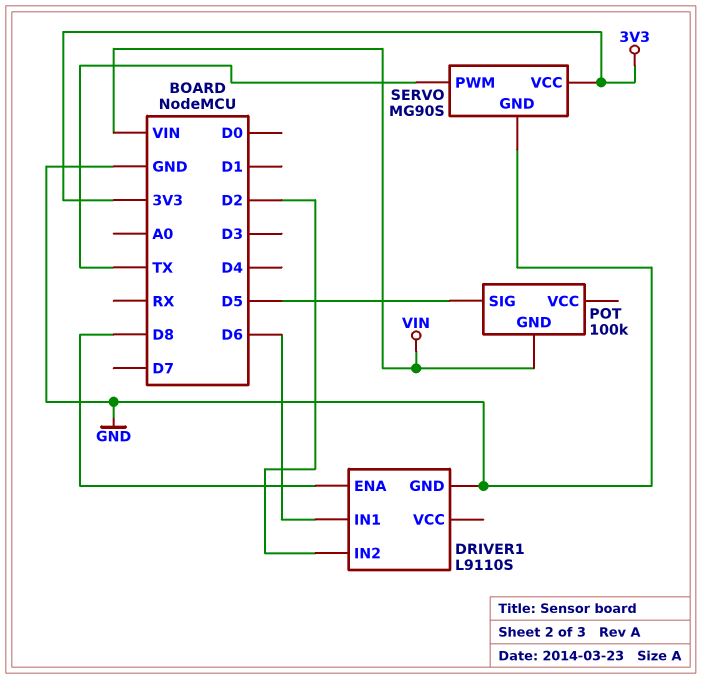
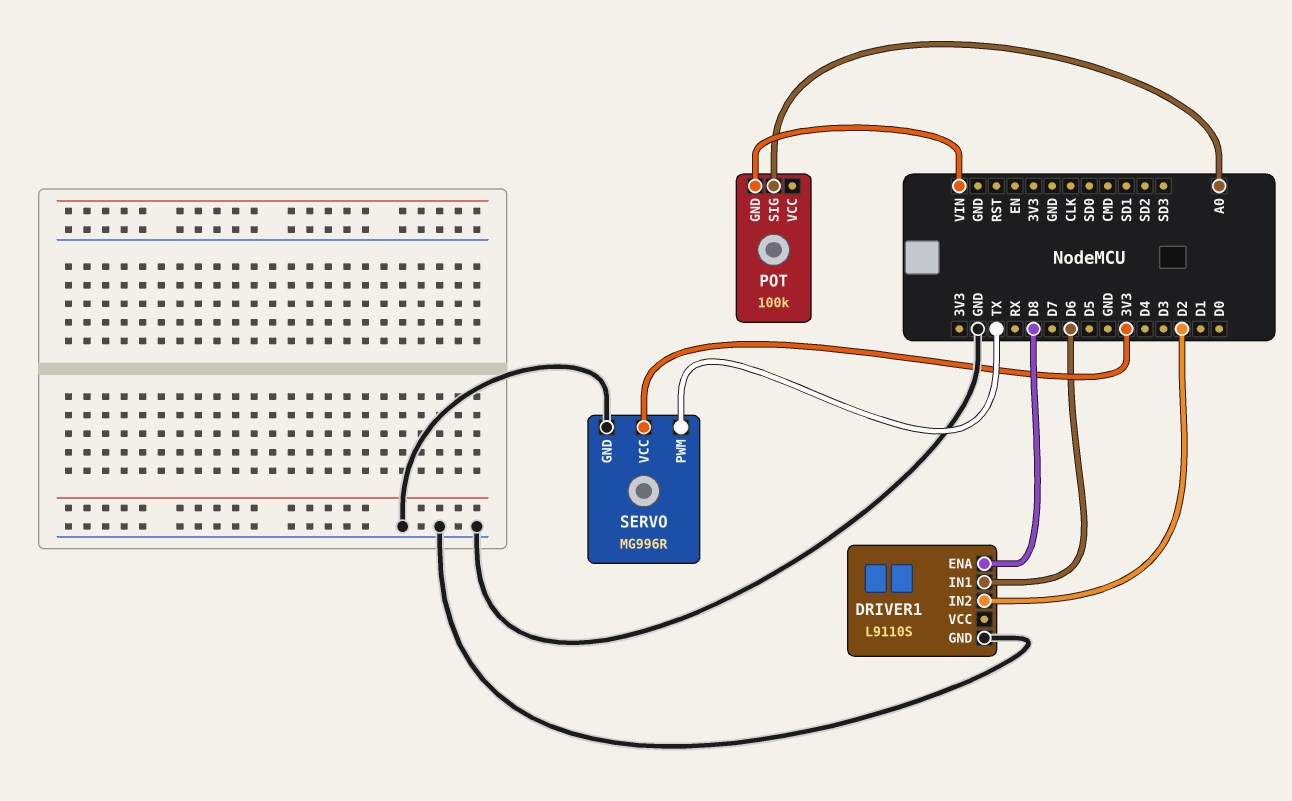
POT pin SIG: D5 -> A0
SERVO: MG90S -> MG996R

